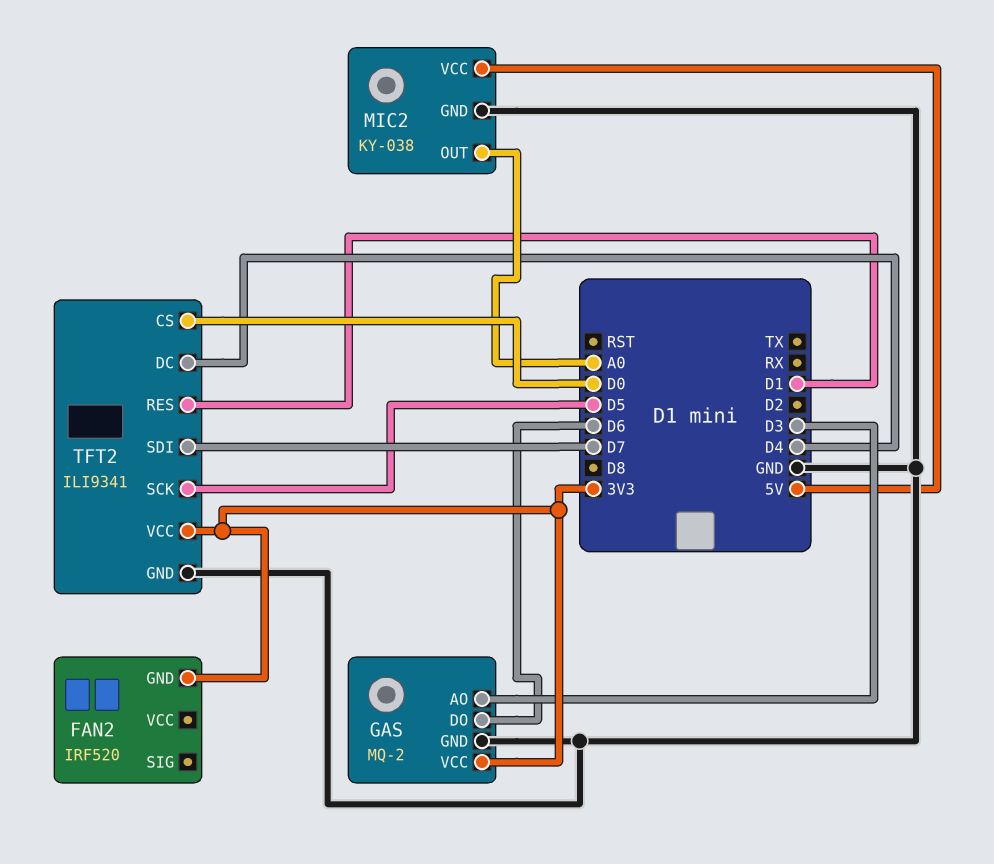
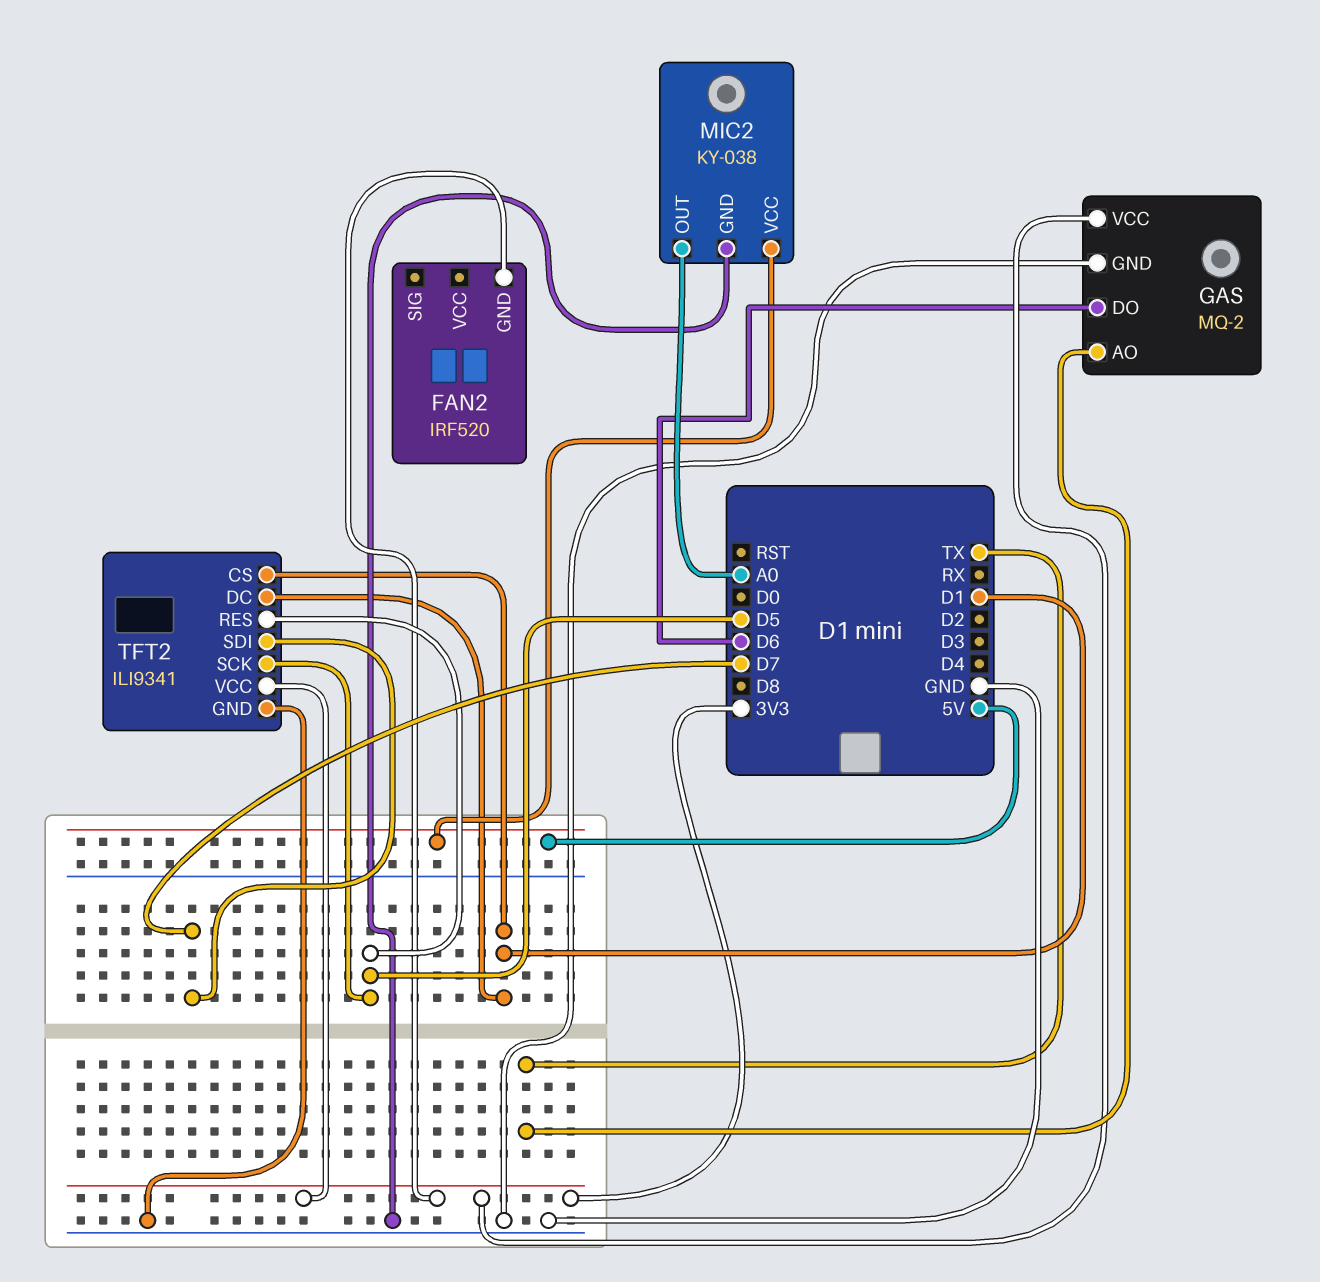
GAS pin AO: D3 -> TX
TFT2 pin CS: D0 -> D1
TFT2 pin DC: D4 -> D1
TFT2 pin RES: D1 -> D5

